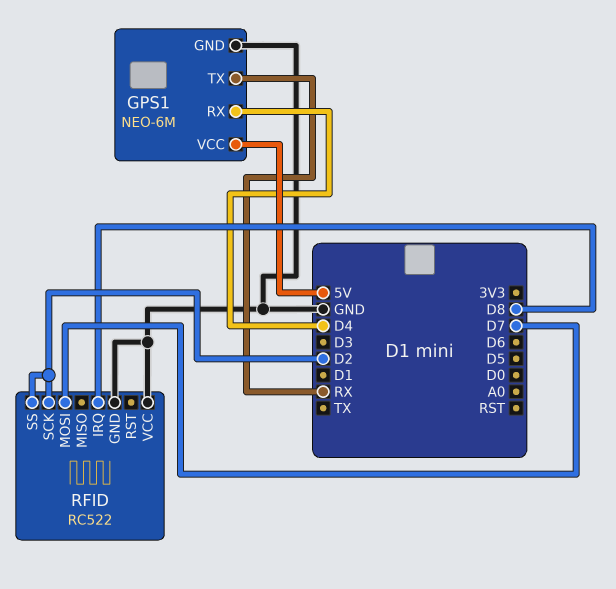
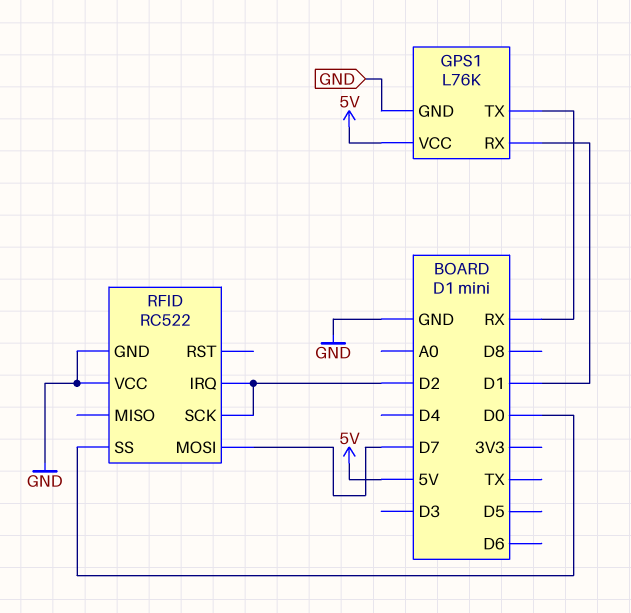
GPS1: NEO-6M -> L76K
GPS1 pin RX: D4 -> D1
RFID pin IRQ: D8 -> D2
RFID pin SS: D2 -> D0

